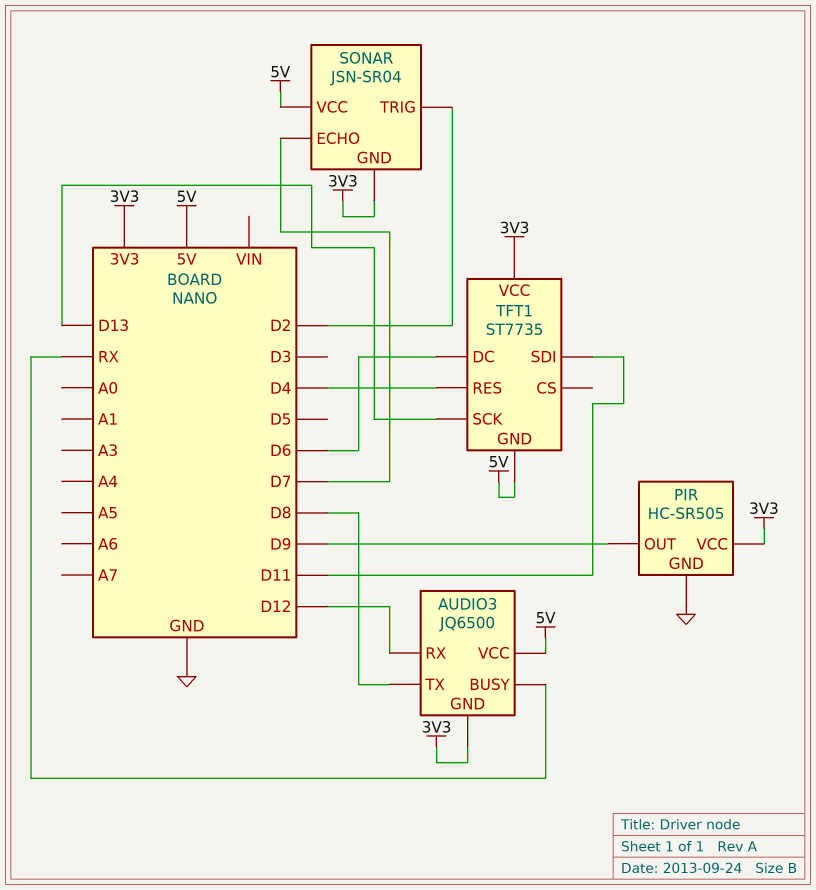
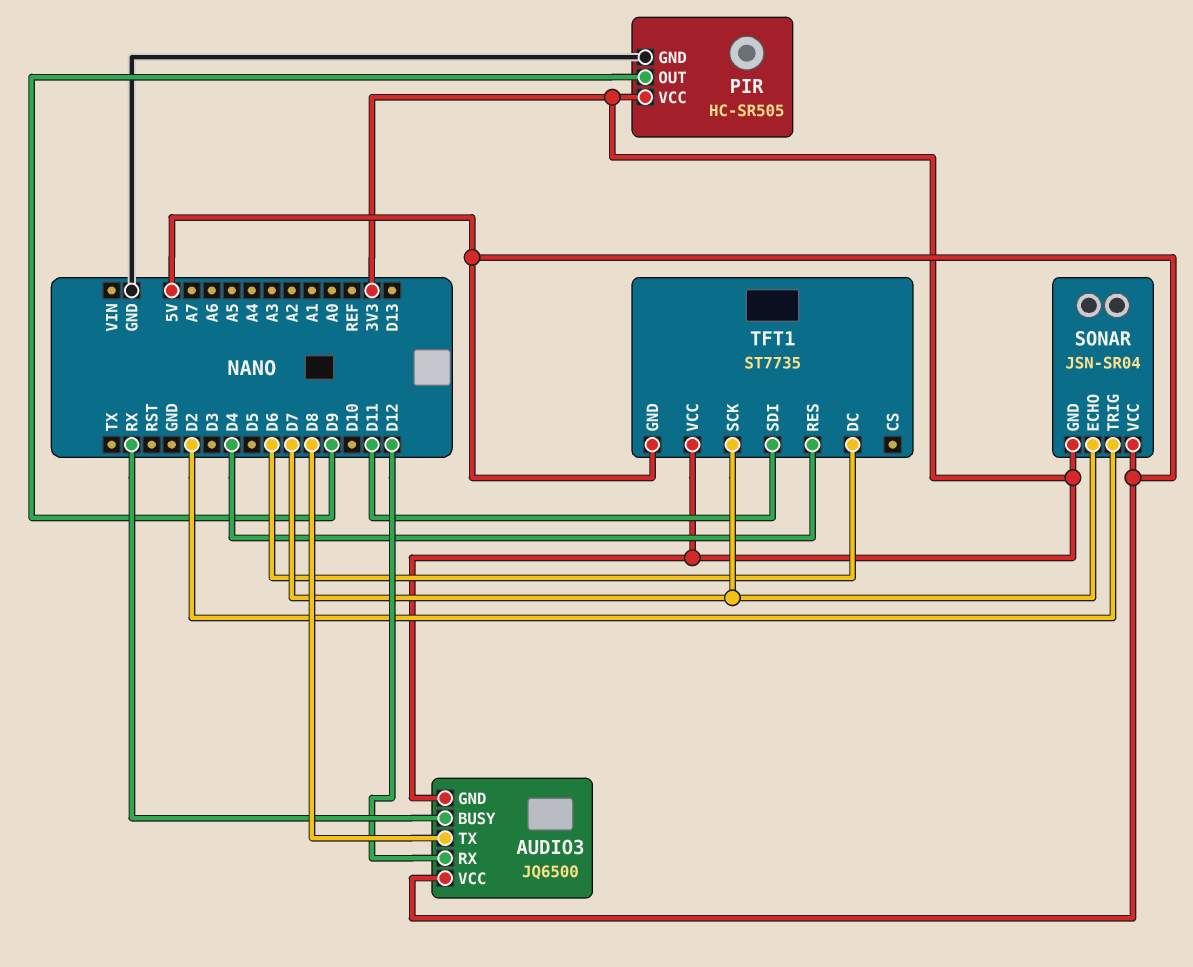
TFT1 pin SCK: D13 -> D7

